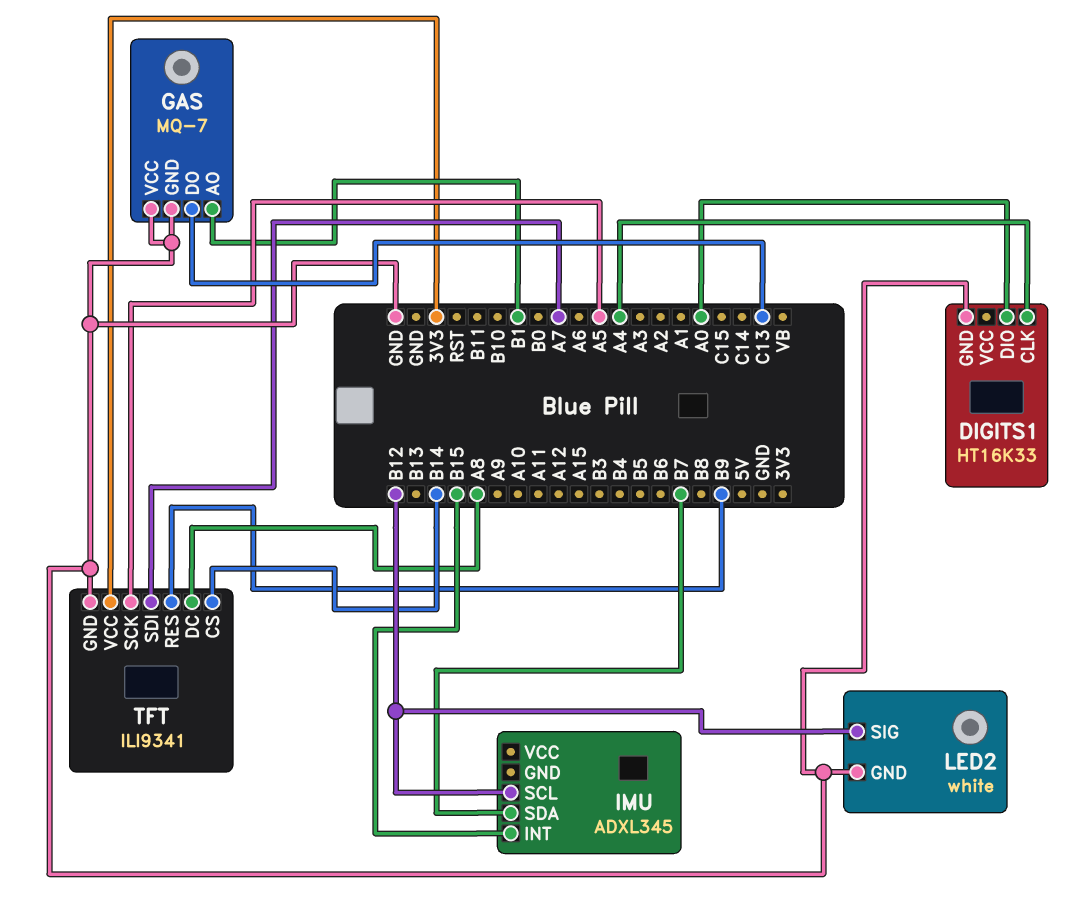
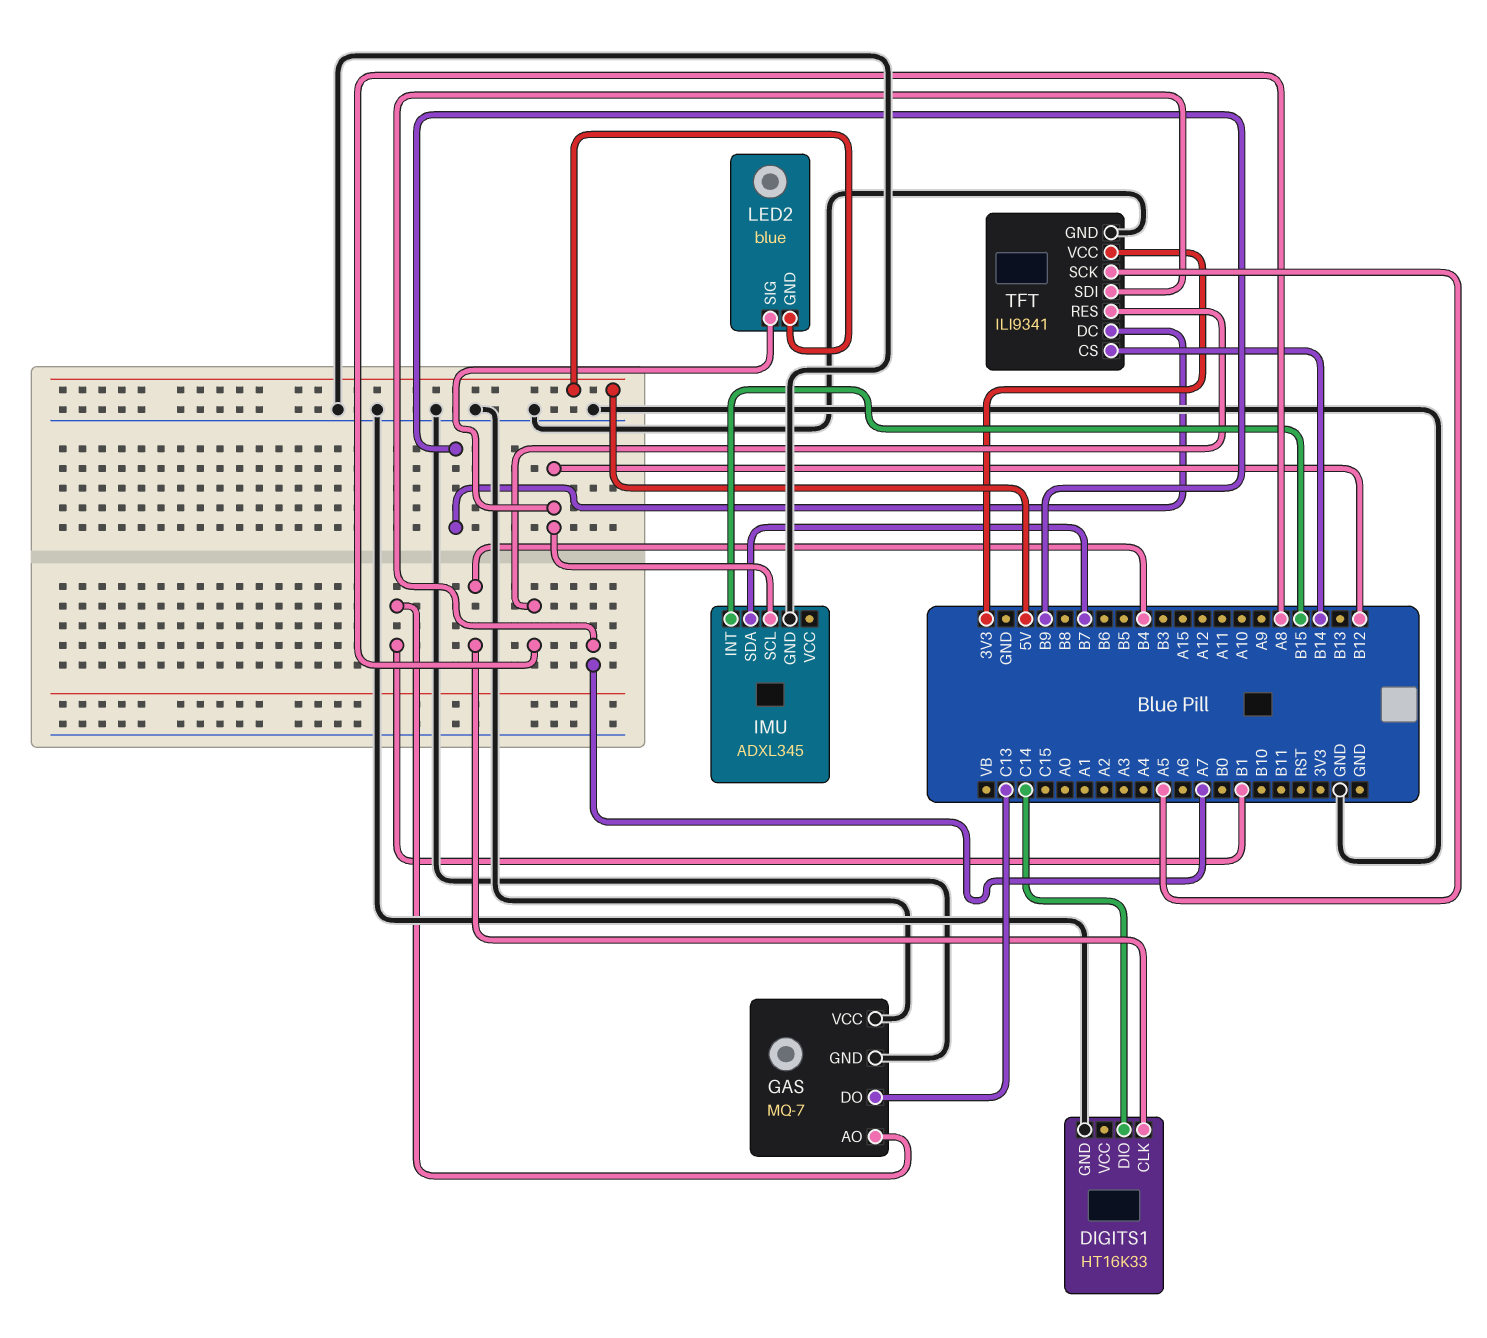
DIGITS1 pin CLK: A4 -> B4
DIGITS1 pin DIO: A0 -> C14
IMU pin GND: none -> GND
LED2: white -> blue
LED2 pin GND: GND -> 5V
TFT pin DC: A8 -> B9
TFT pin RES: B9 -> A8

